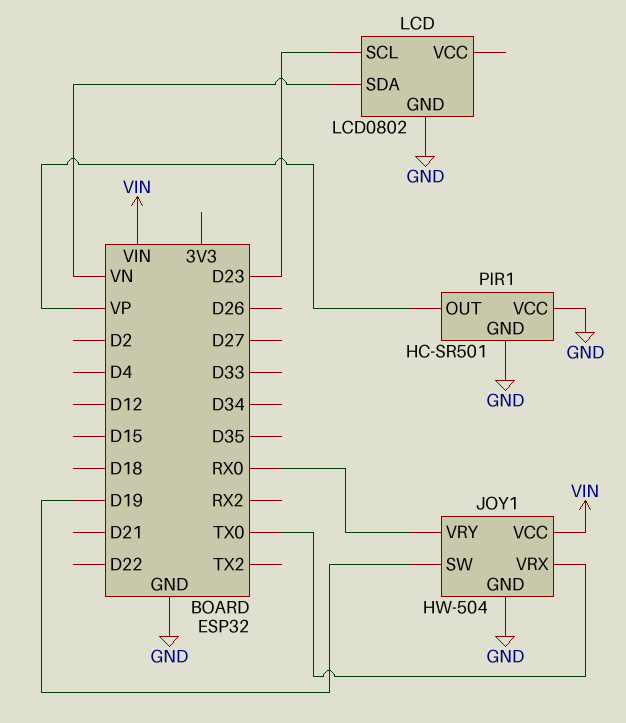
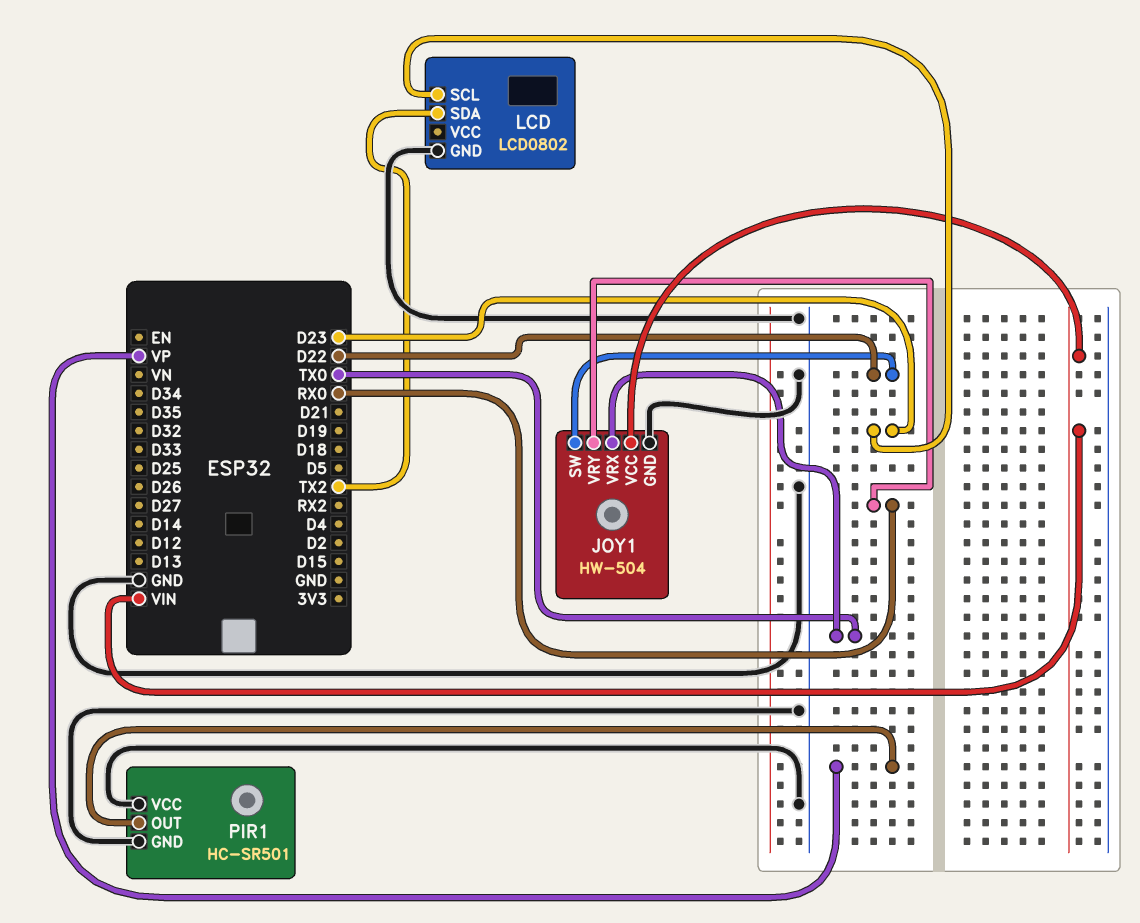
JOY1 pin SW: D19 -> D22
LCD pin SDA: VN -> TX2

